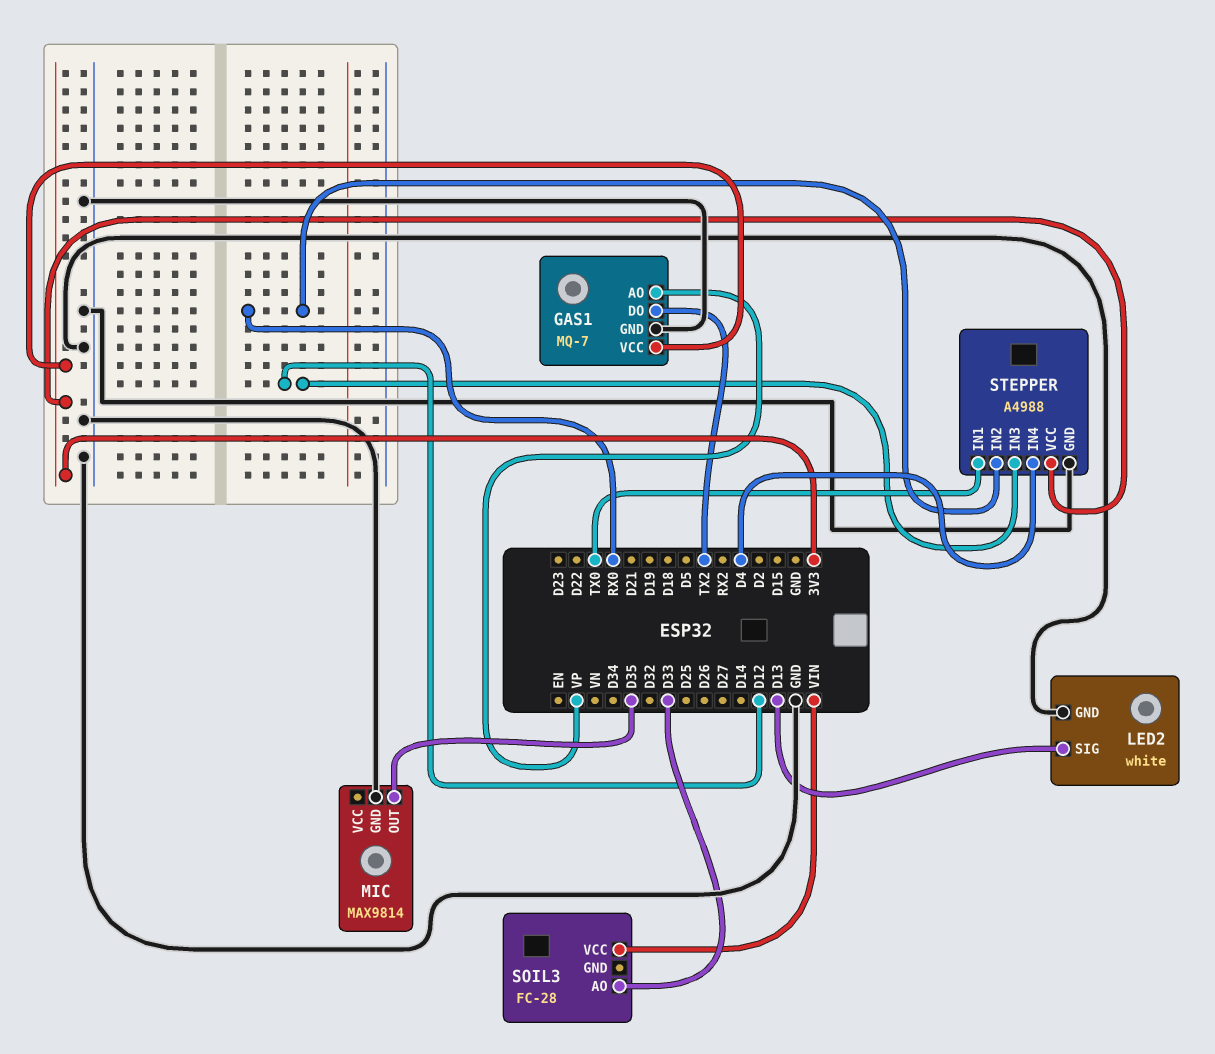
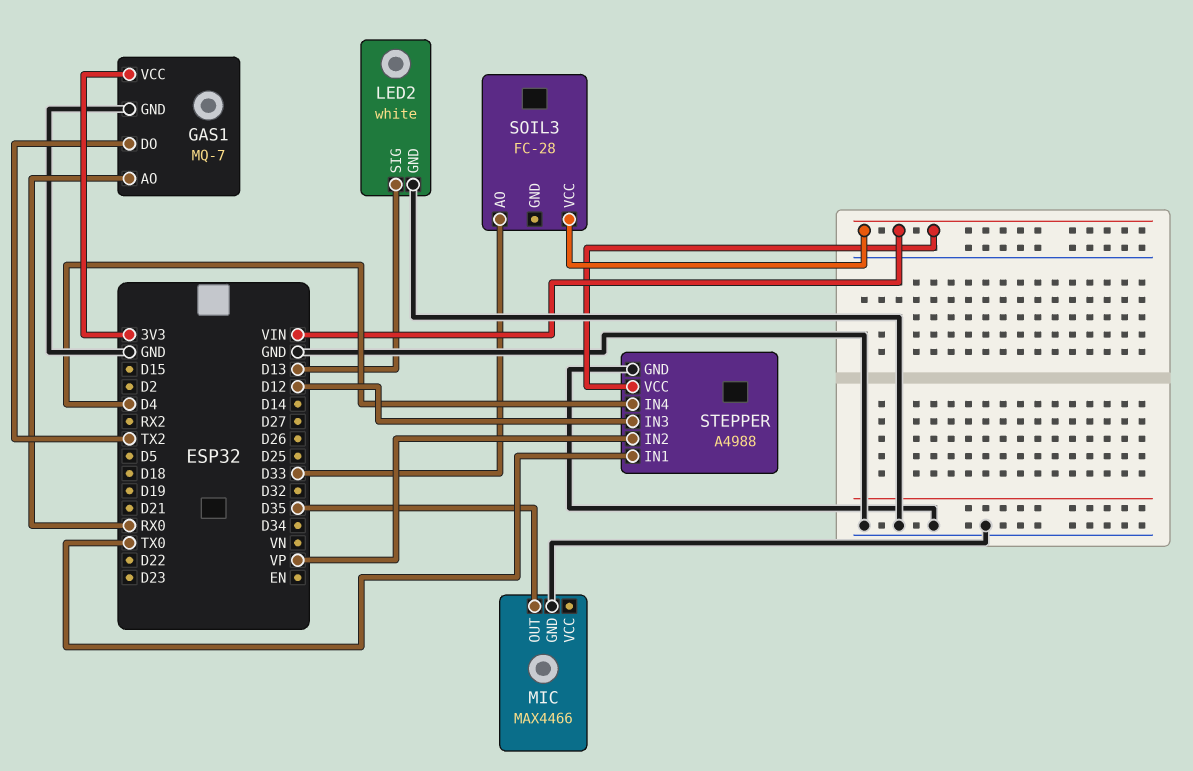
GAS1 pin AO: VP -> RX0
MIC: MAX9814 -> MAX4466
STEPPER pin IN2: RX0 -> VP
STEPPER pin VCC: 3V3 -> VIN

